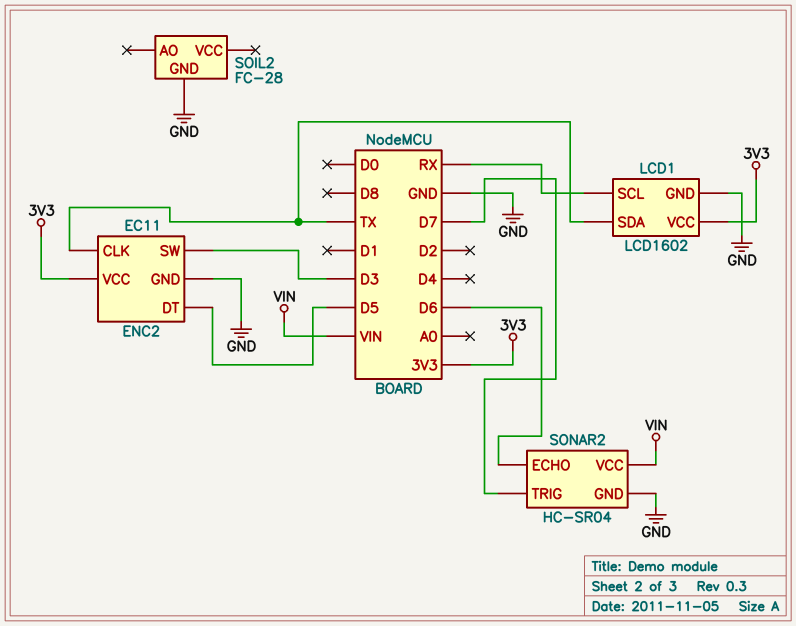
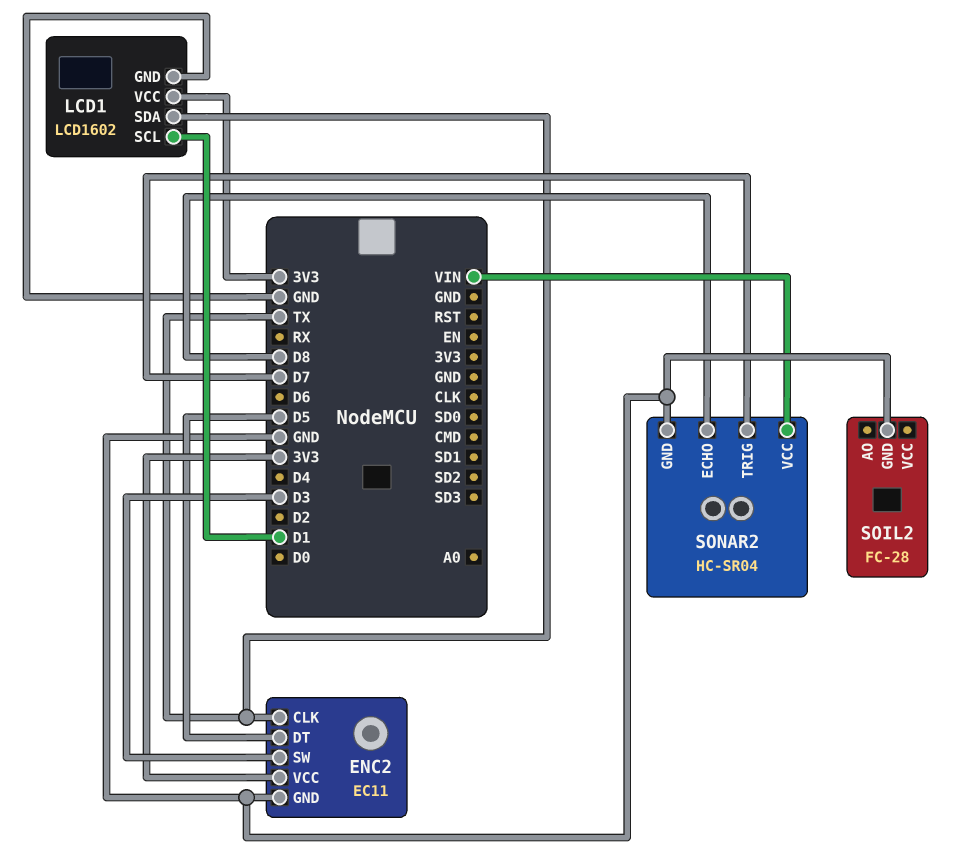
LCD1 pin SCL: RX -> D1
SONAR2 pin ECHO: D6 -> D8

